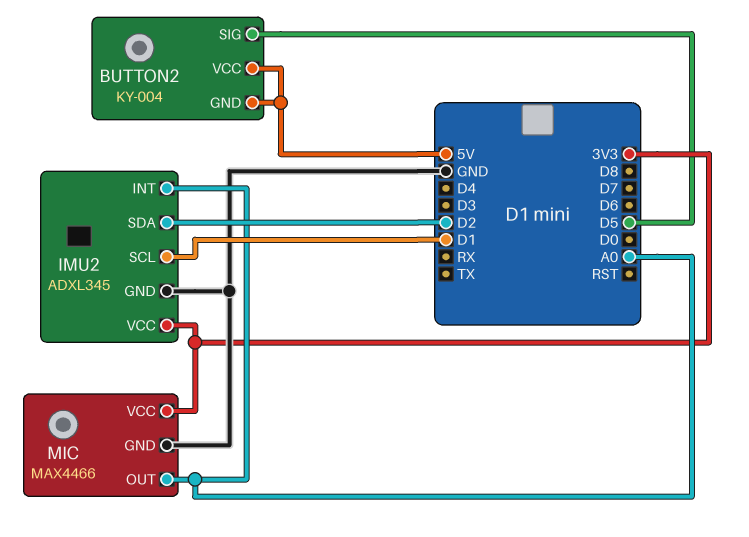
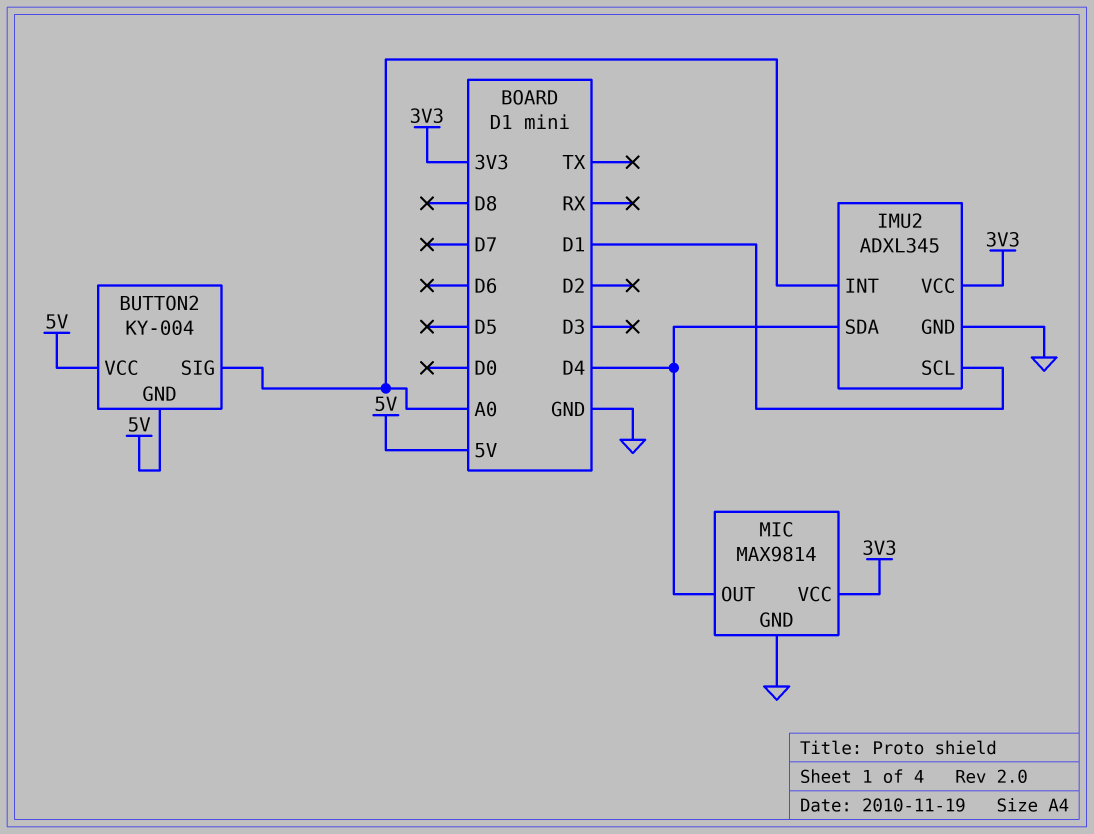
BUTTON2 pin SIG: D5 -> A0
IMU2 pin SDA: D2 -> D4
MIC: MAX4466 -> MAX9814
MIC pin OUT: A0 -> D4

